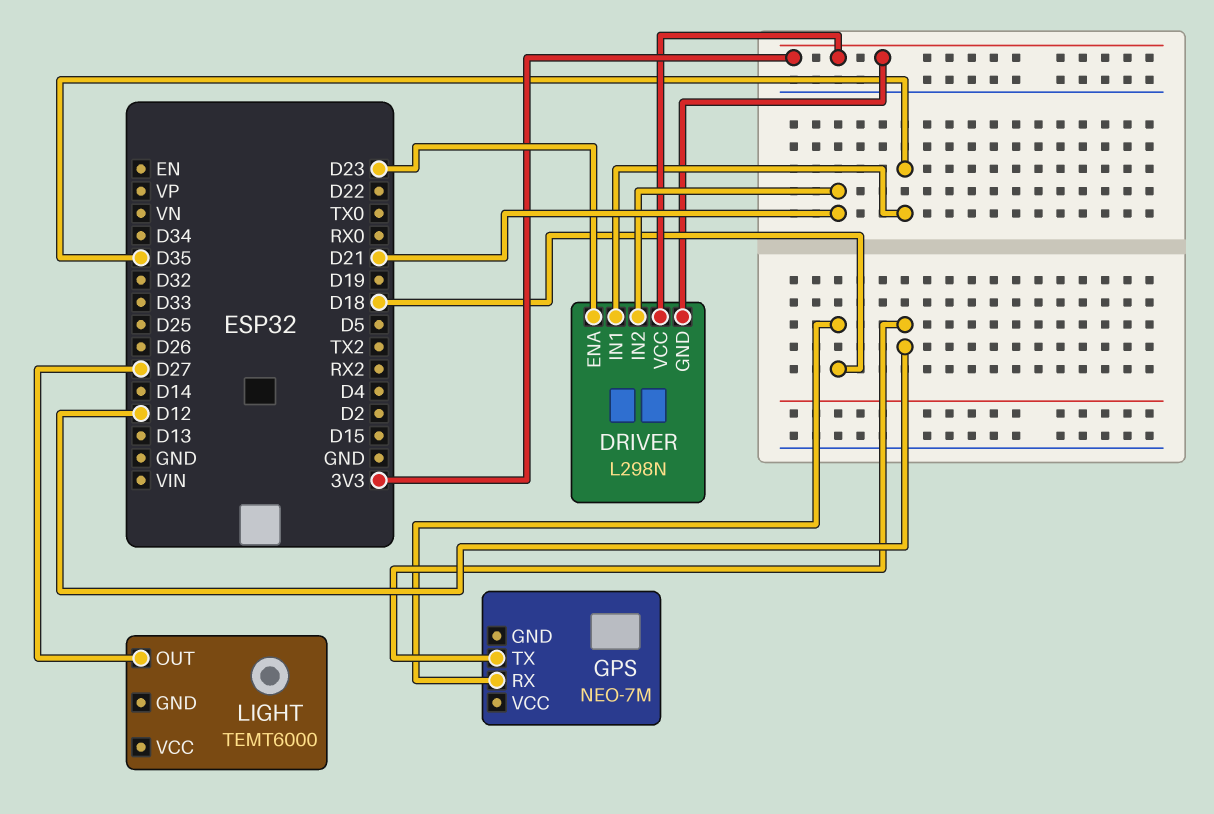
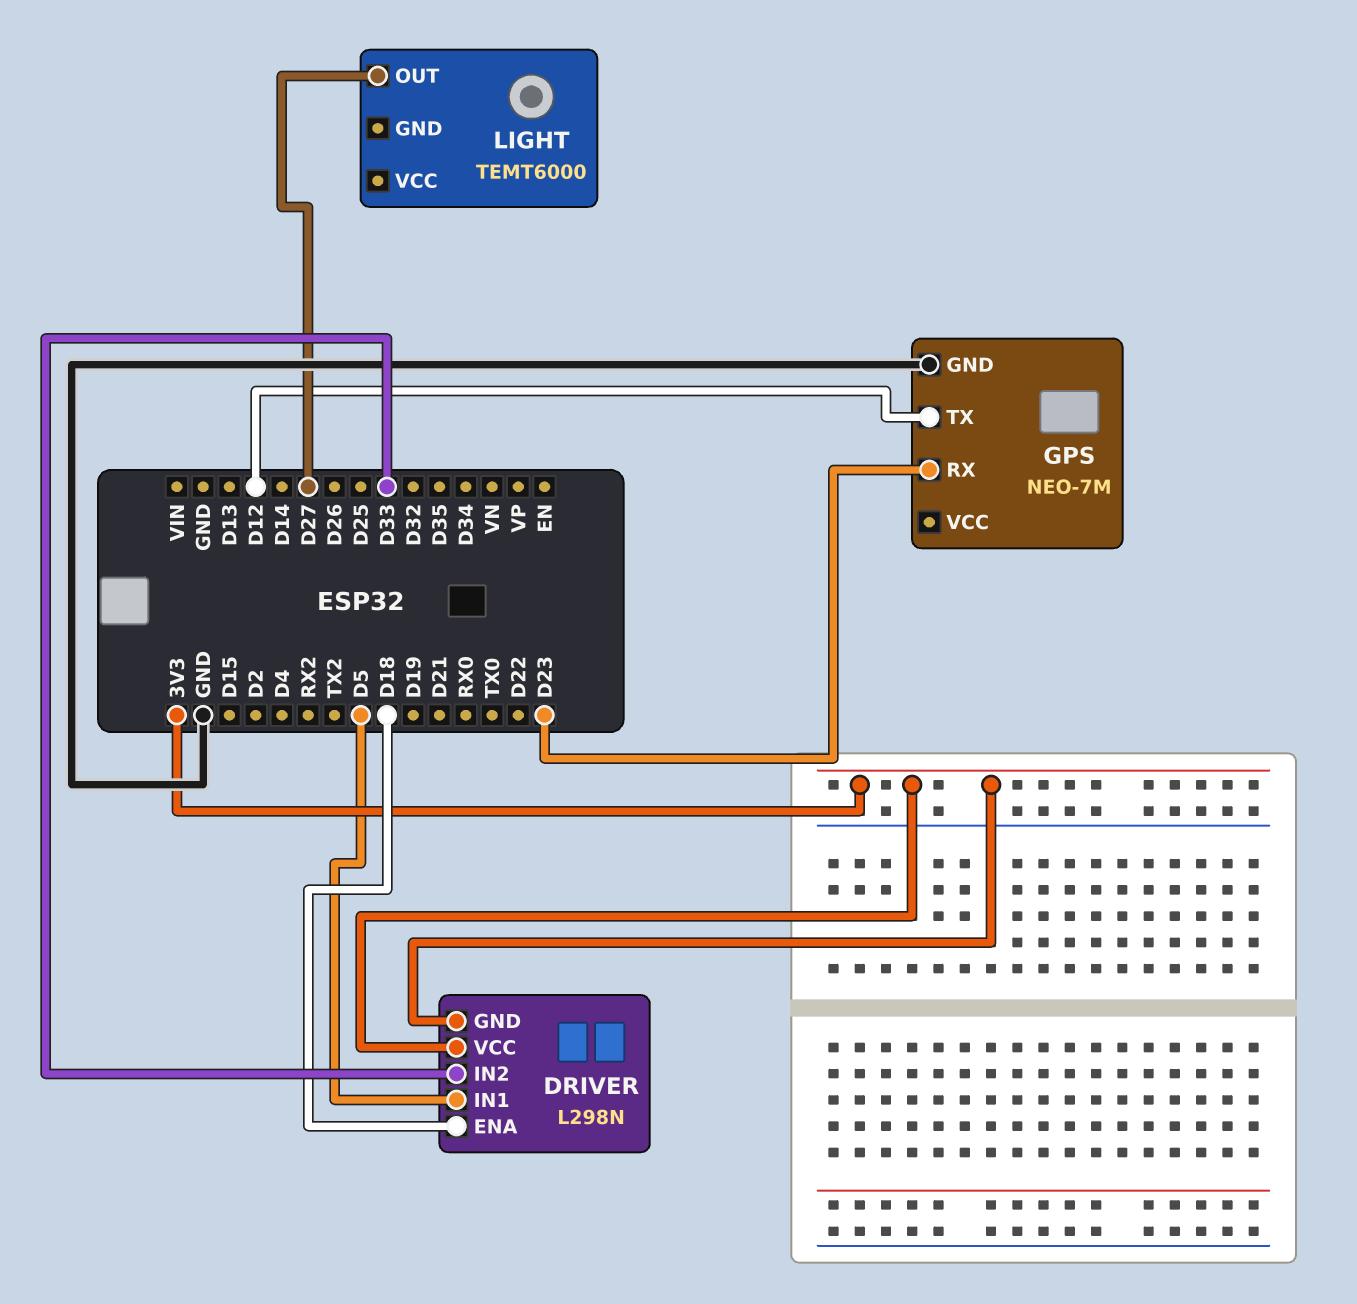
DRIVER pin ENA: D23 -> D18
DRIVER pin IN1: D35 -> D5
DRIVER pin IN2: D21 -> D33
GPS pin GND: none -> GND
GPS pin RX: D18 -> D23

